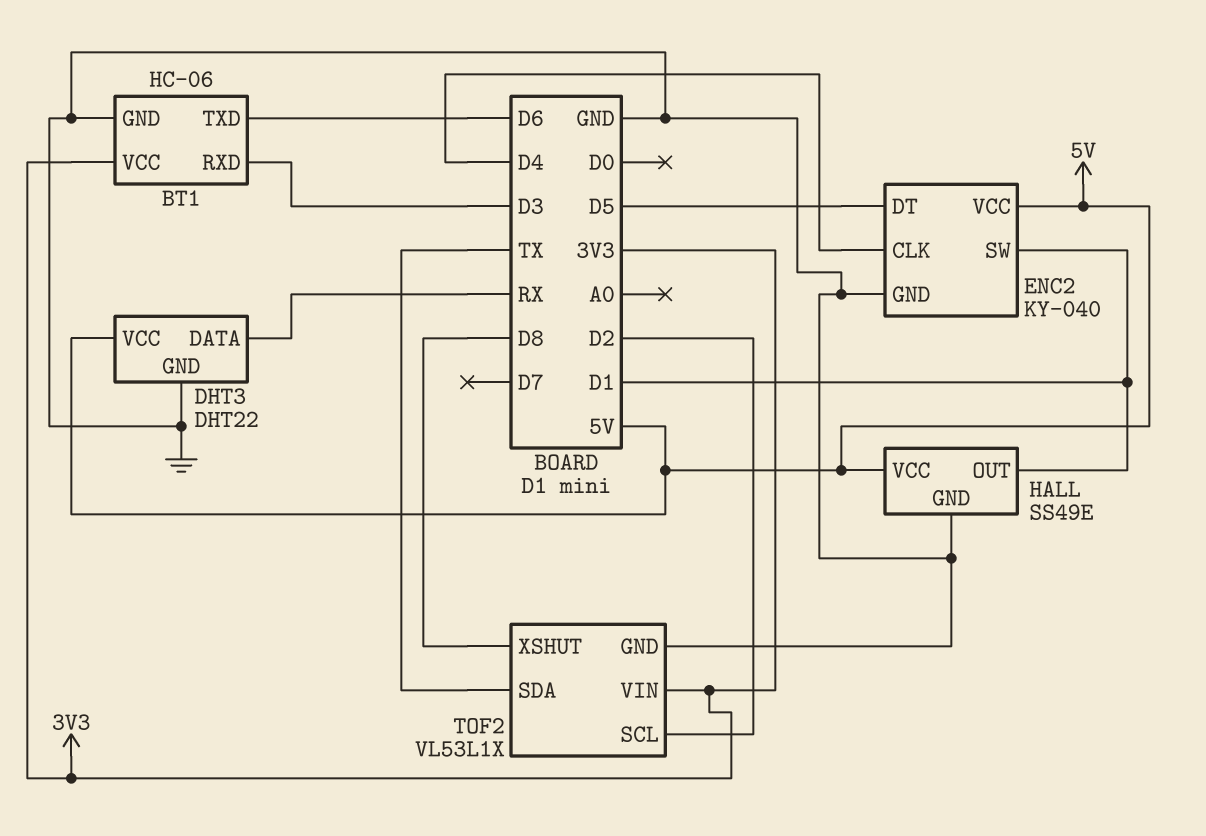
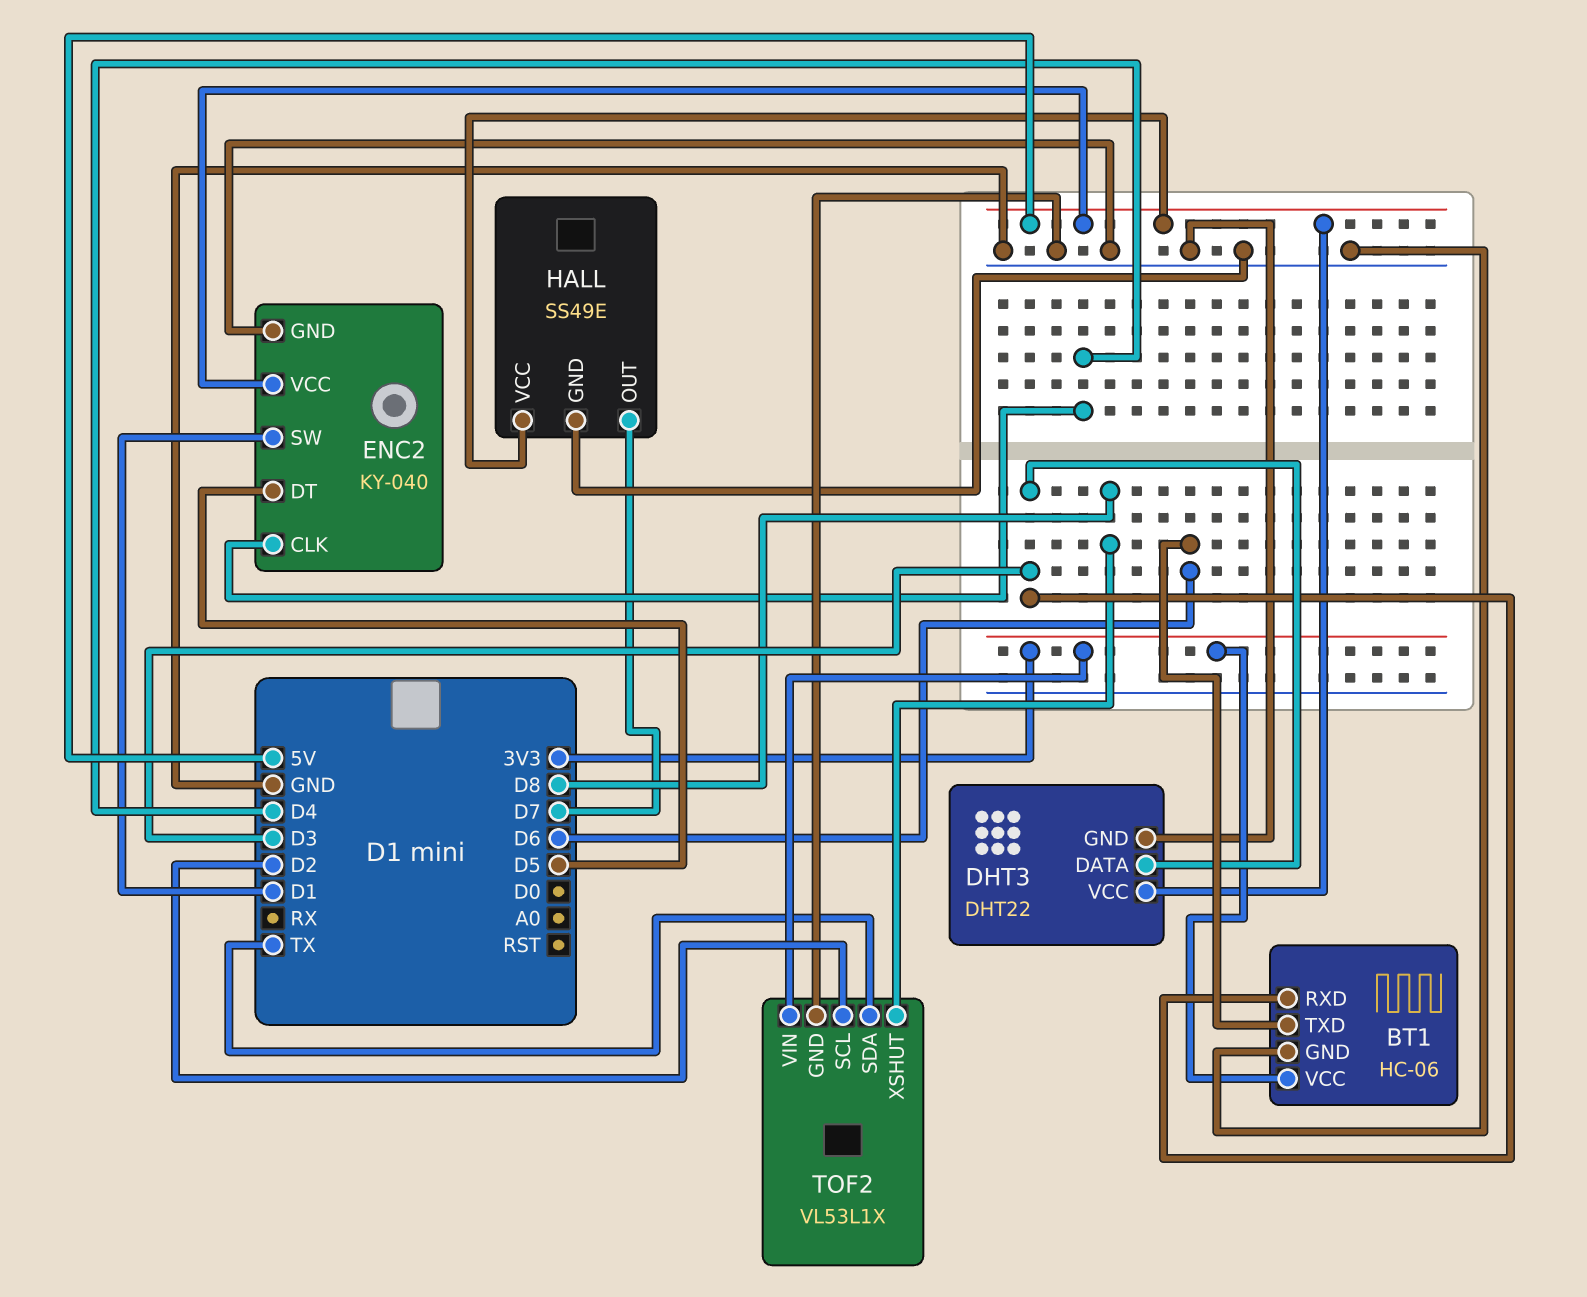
DHT3 pin DATA: RX -> D3
HALL pin OUT: D1 -> D7

